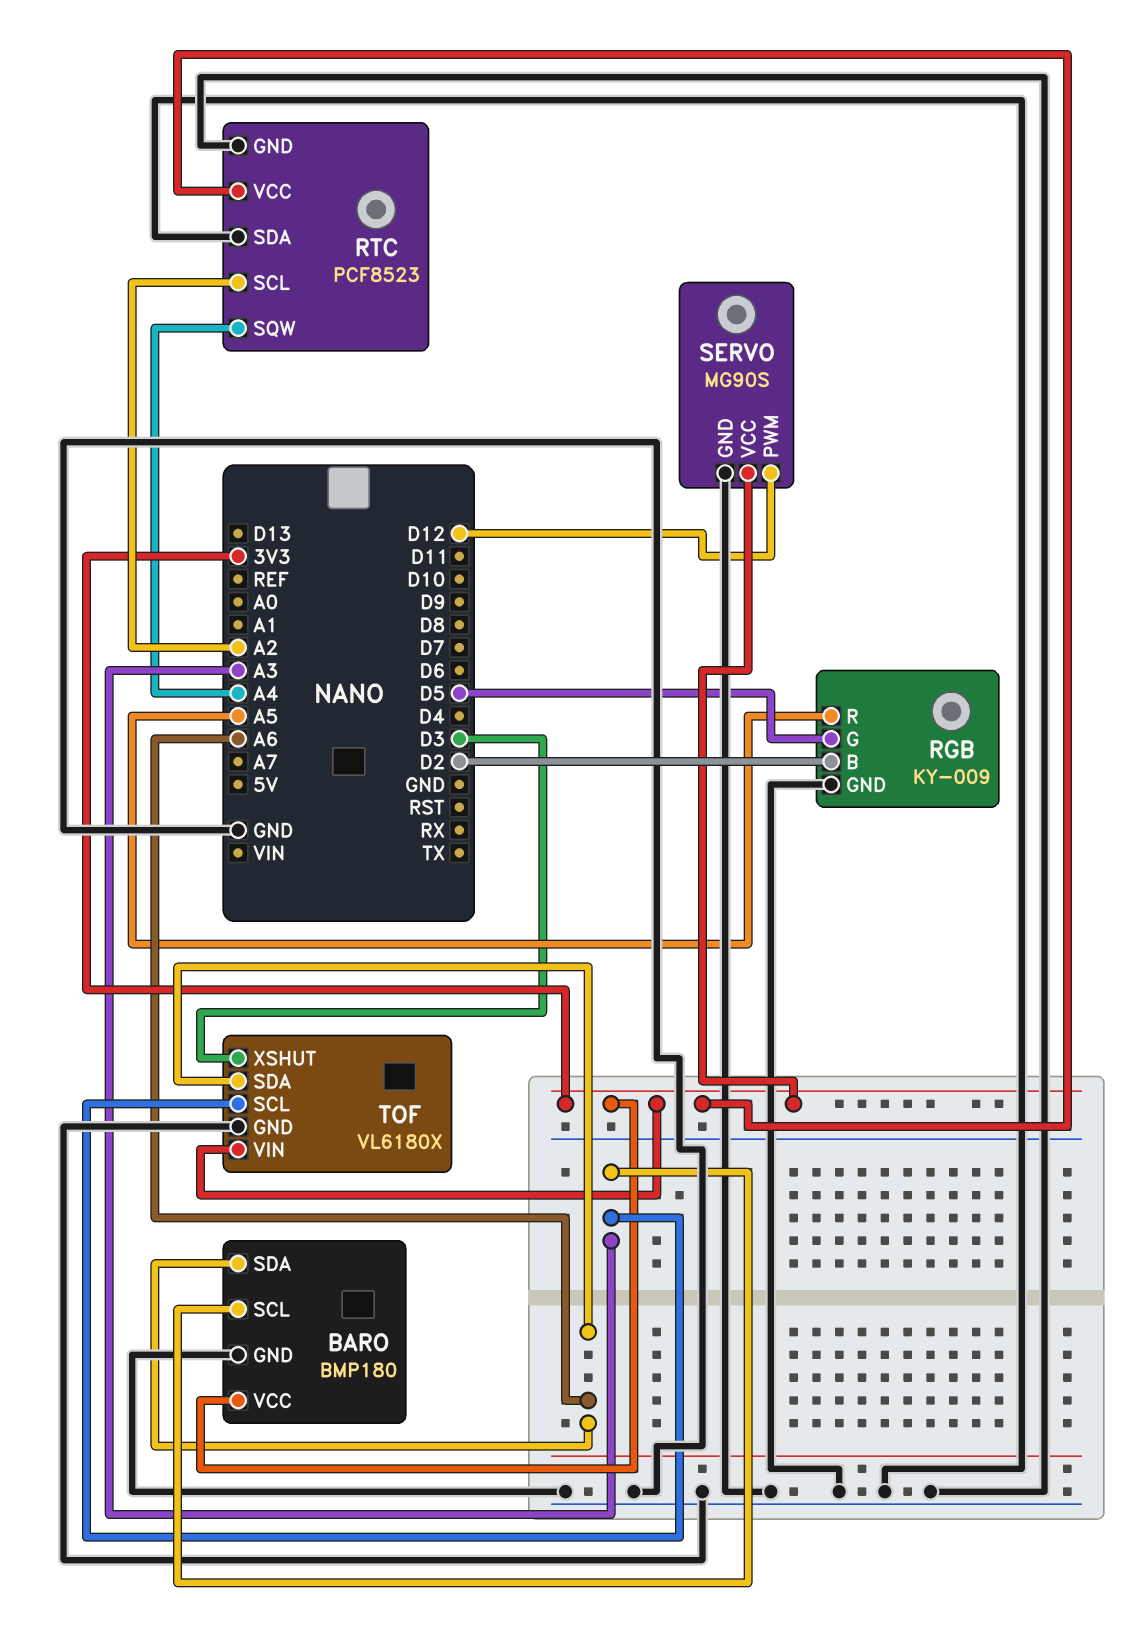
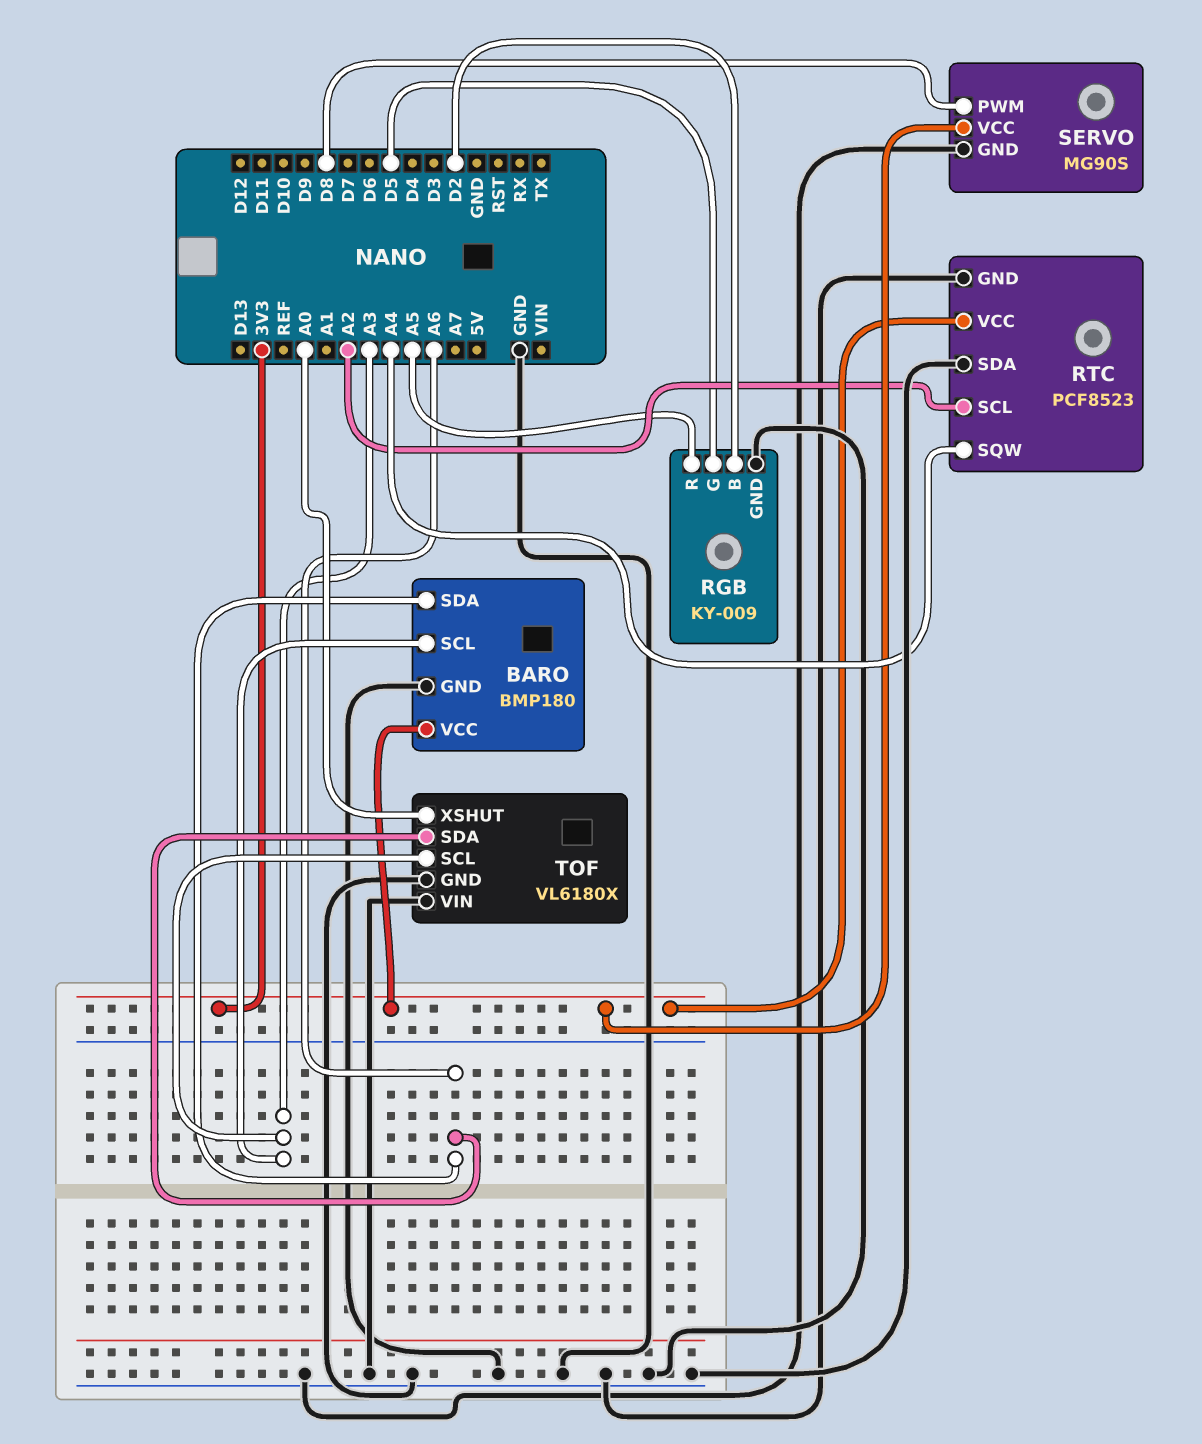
SERVO pin PWM: D12 -> D8
TOF pin VIN: 3V3 -> GND
TOF pin XSHUT: D3 -> A0

